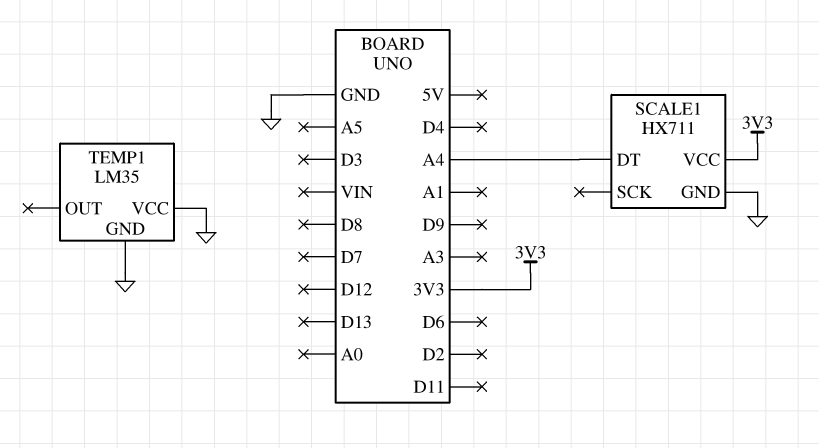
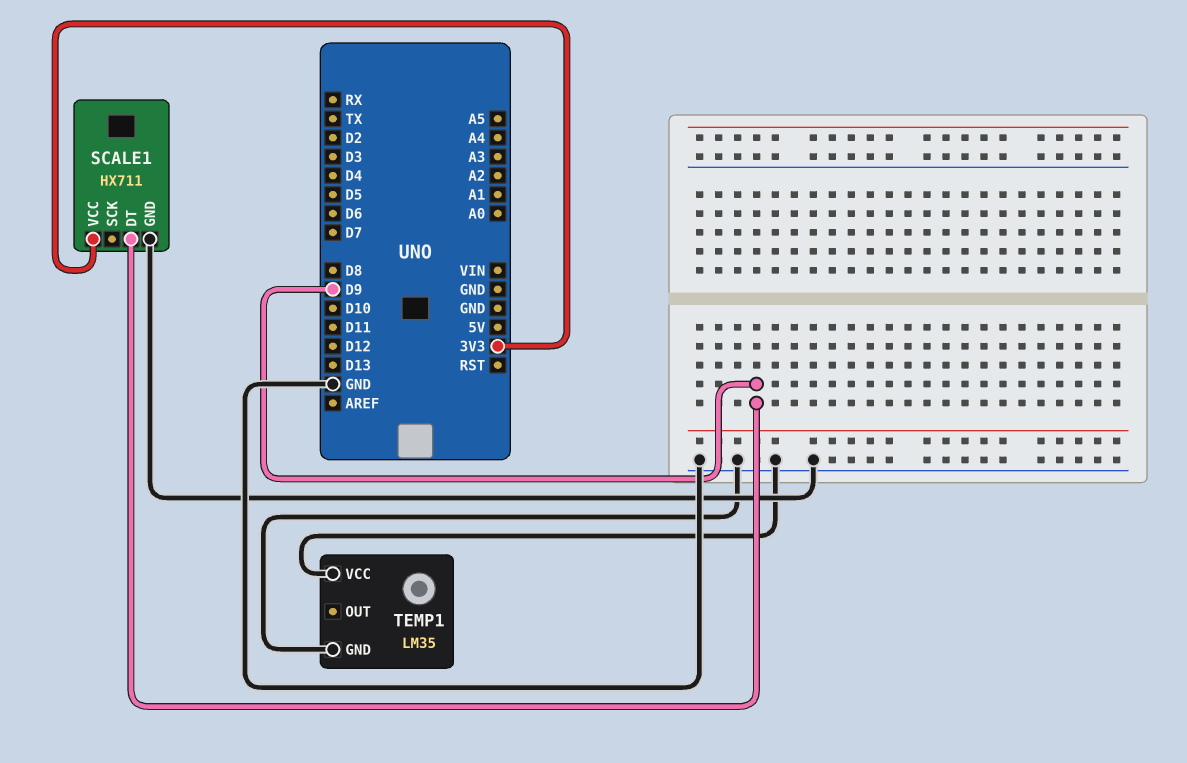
SCALE1 pin DT: A4 -> D9

